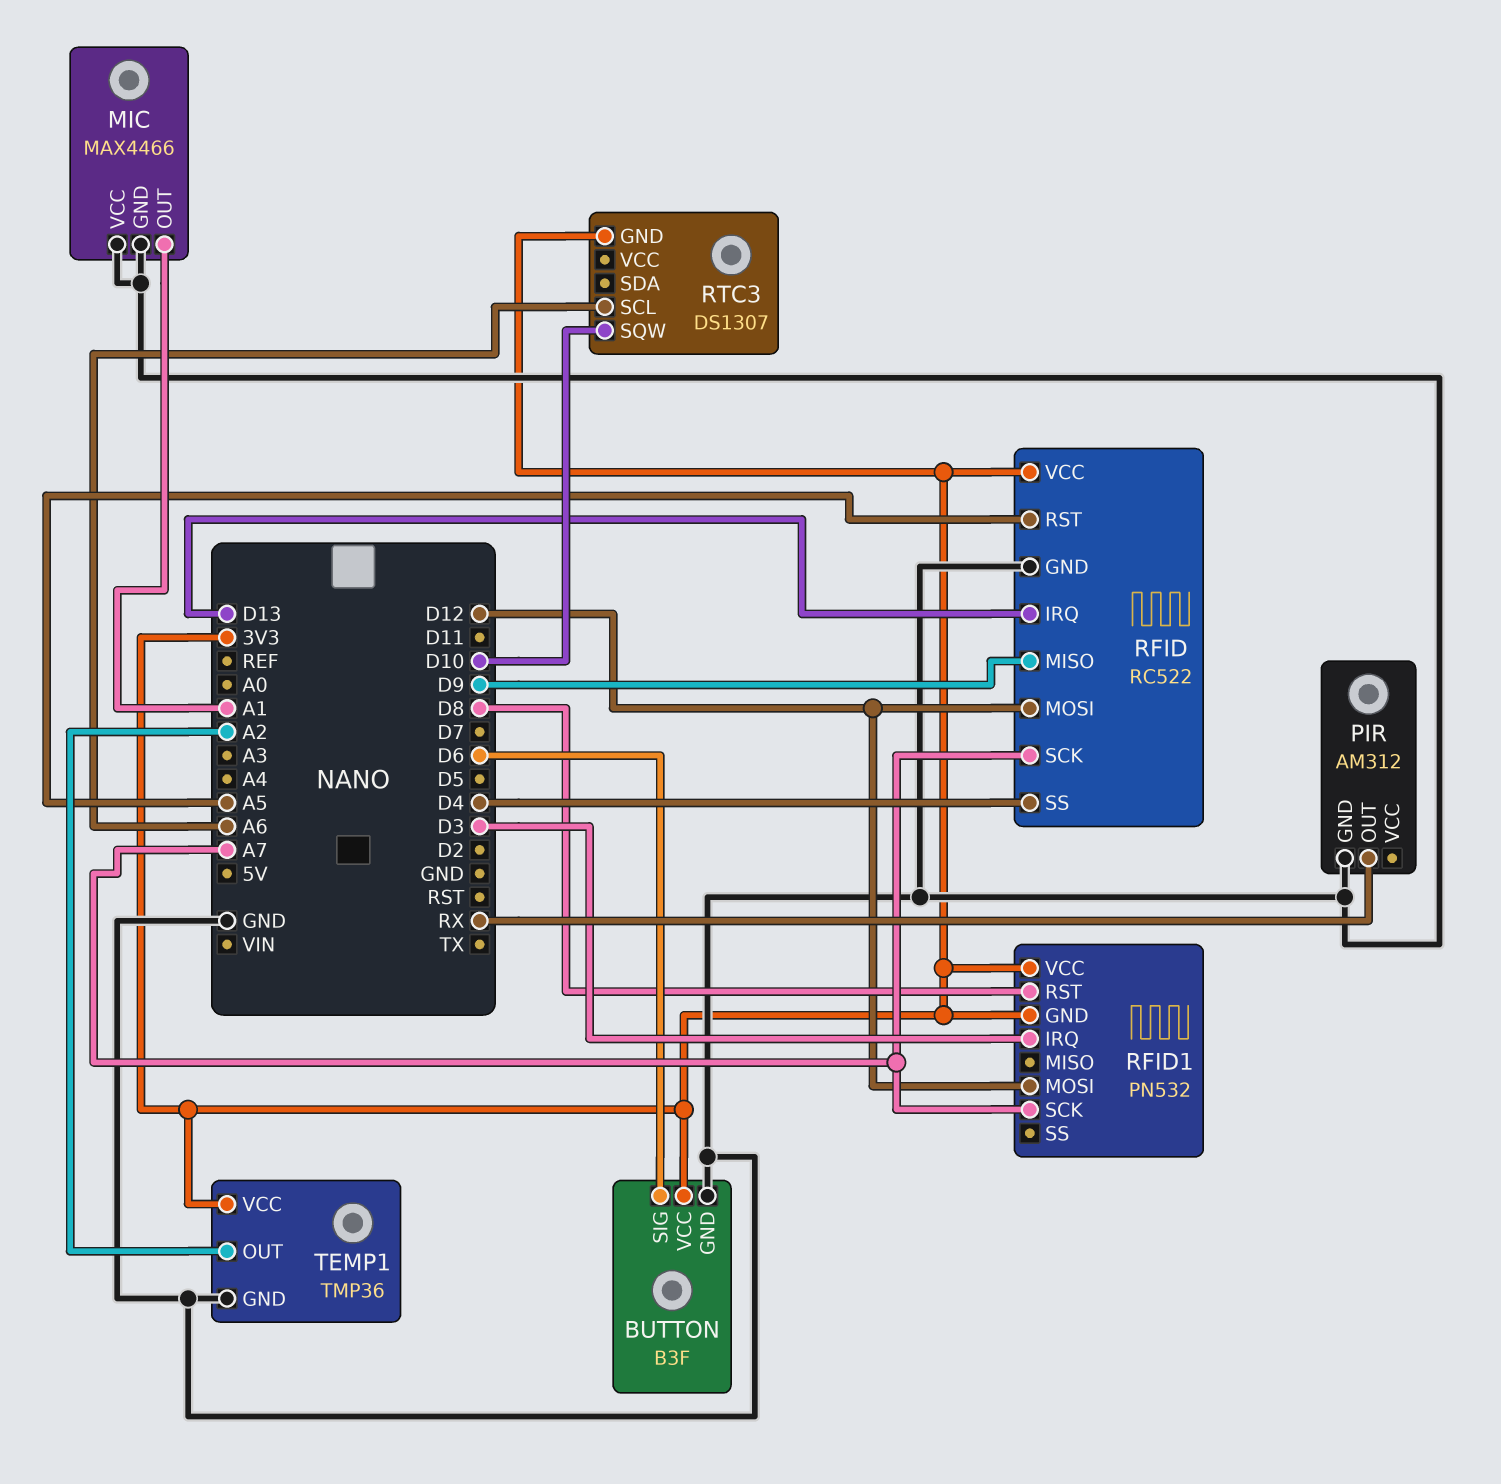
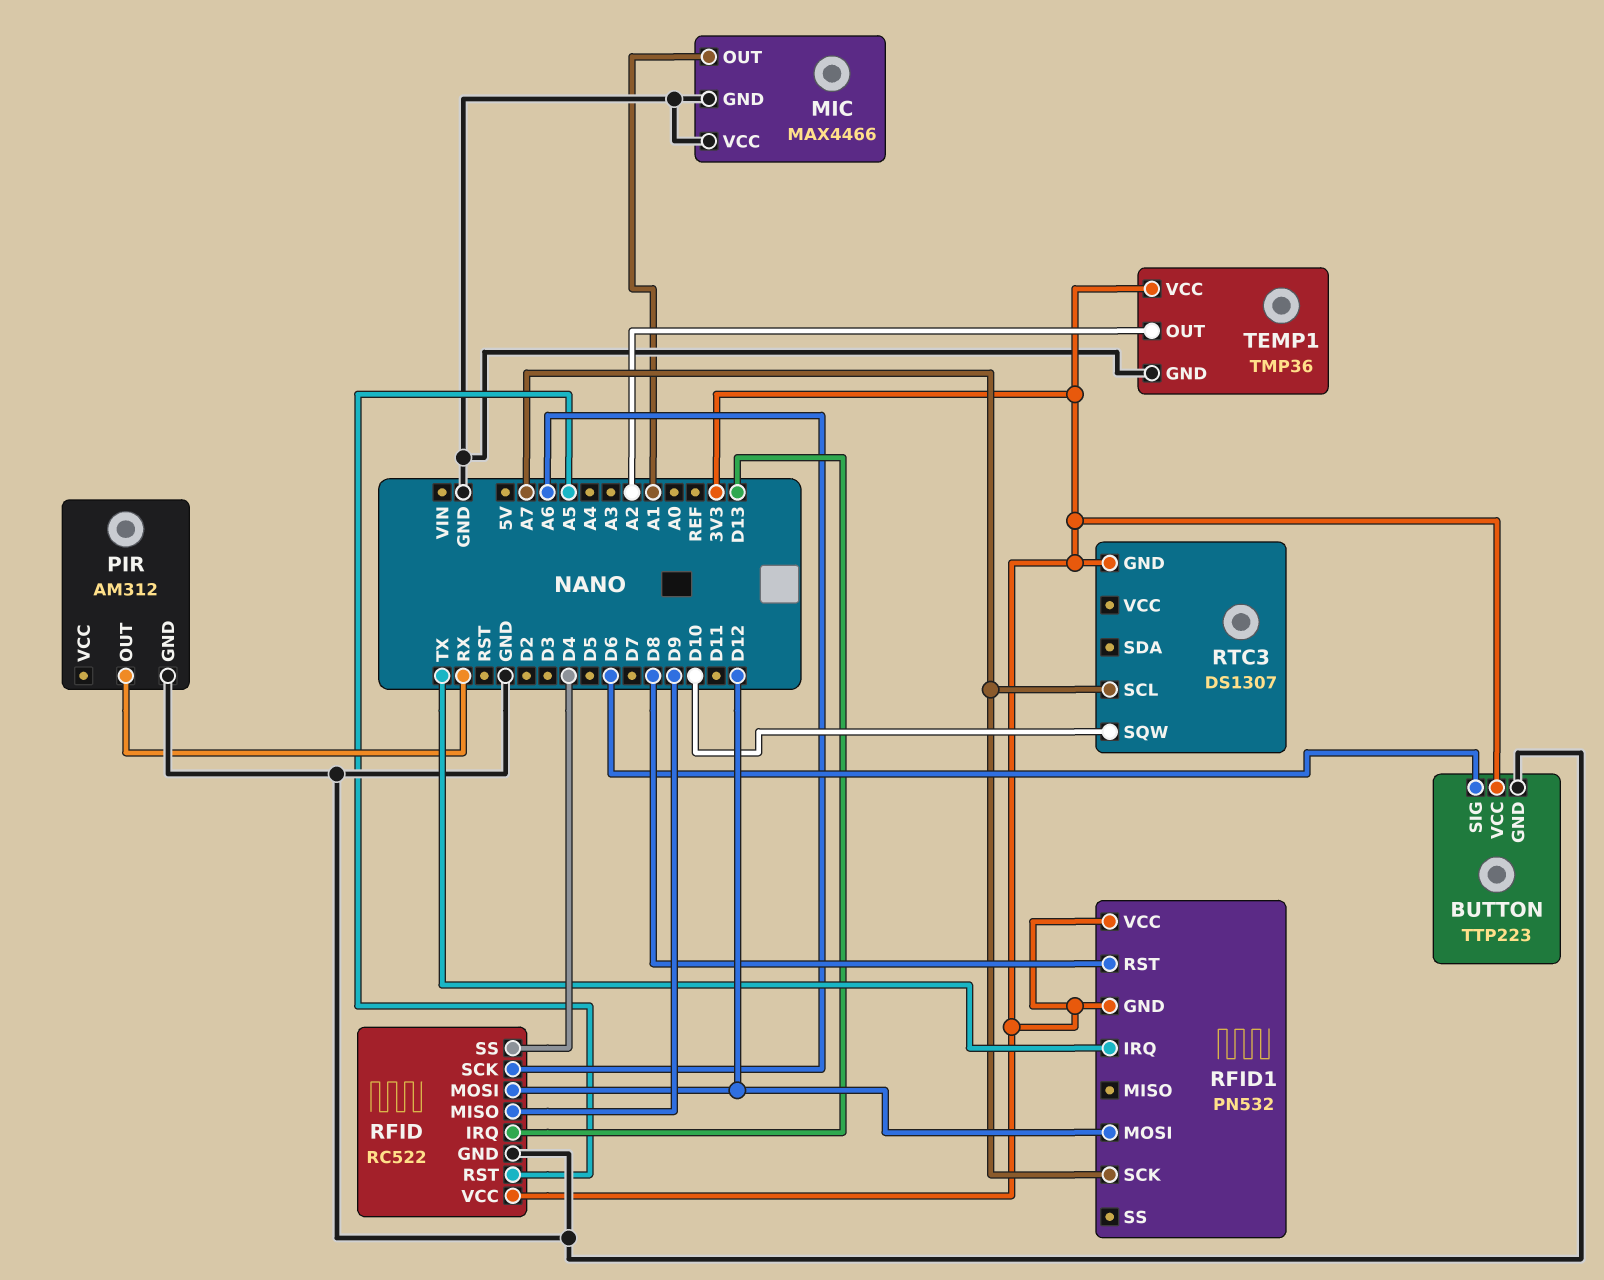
BUTTON: B3F -> TTP223
RFID pin SCK: A7 -> A6
RFID1 pin IRQ: D3 -> TX
RTC3 pin SCL: A6 -> A7

